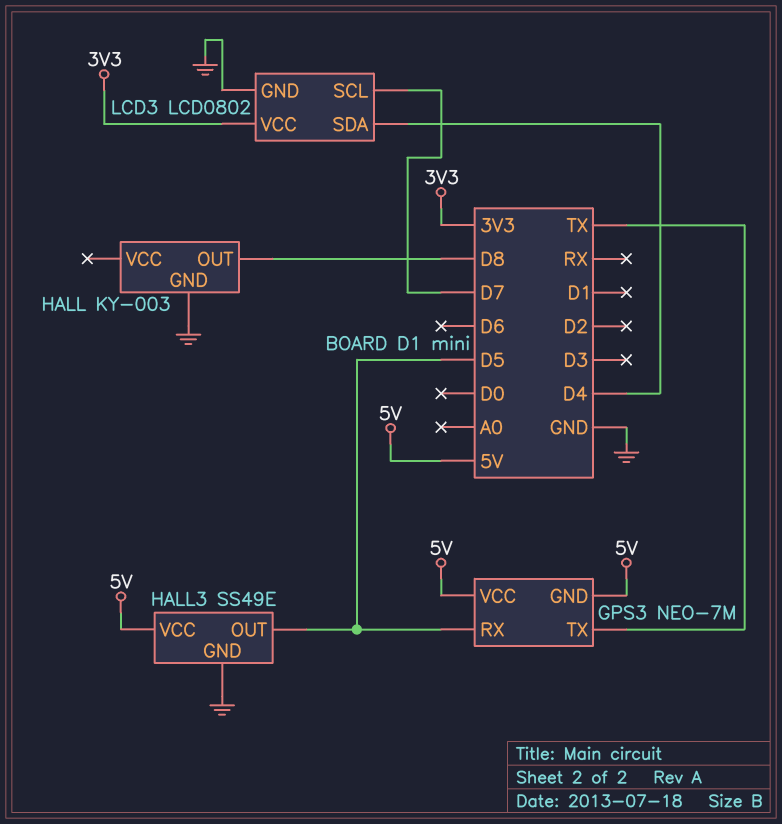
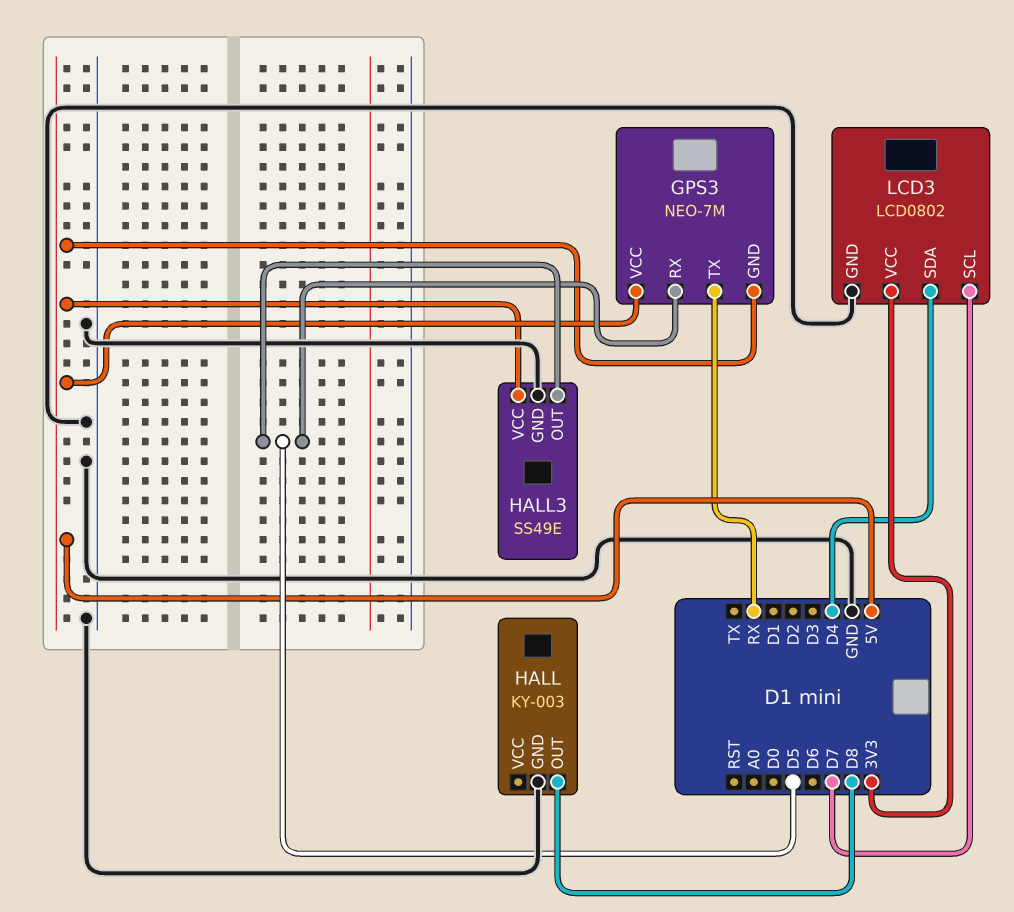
GPS3 pin TX: TX -> RX

